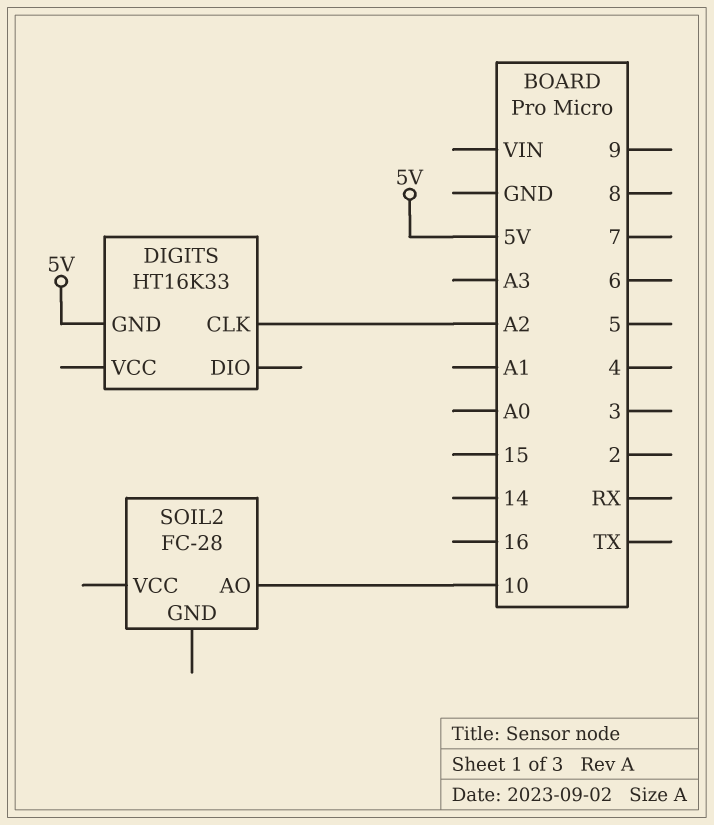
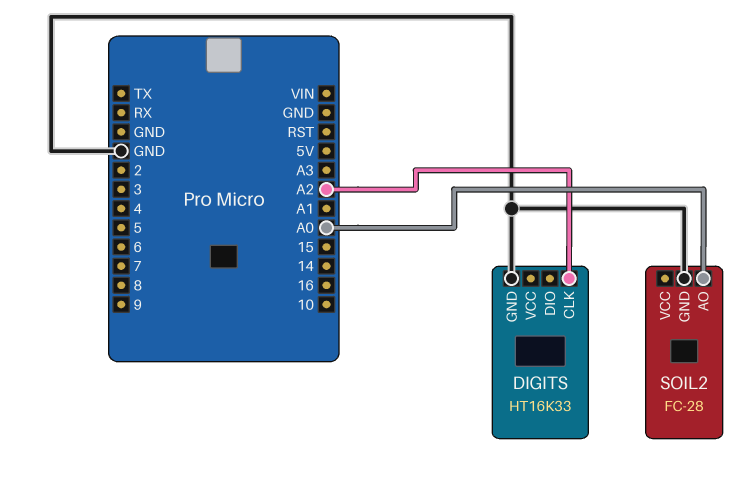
DIGITS pin GND: 5V -> GND
SOIL2 pin AO: 10 -> A0
SOIL2 pin GND: none -> GND

